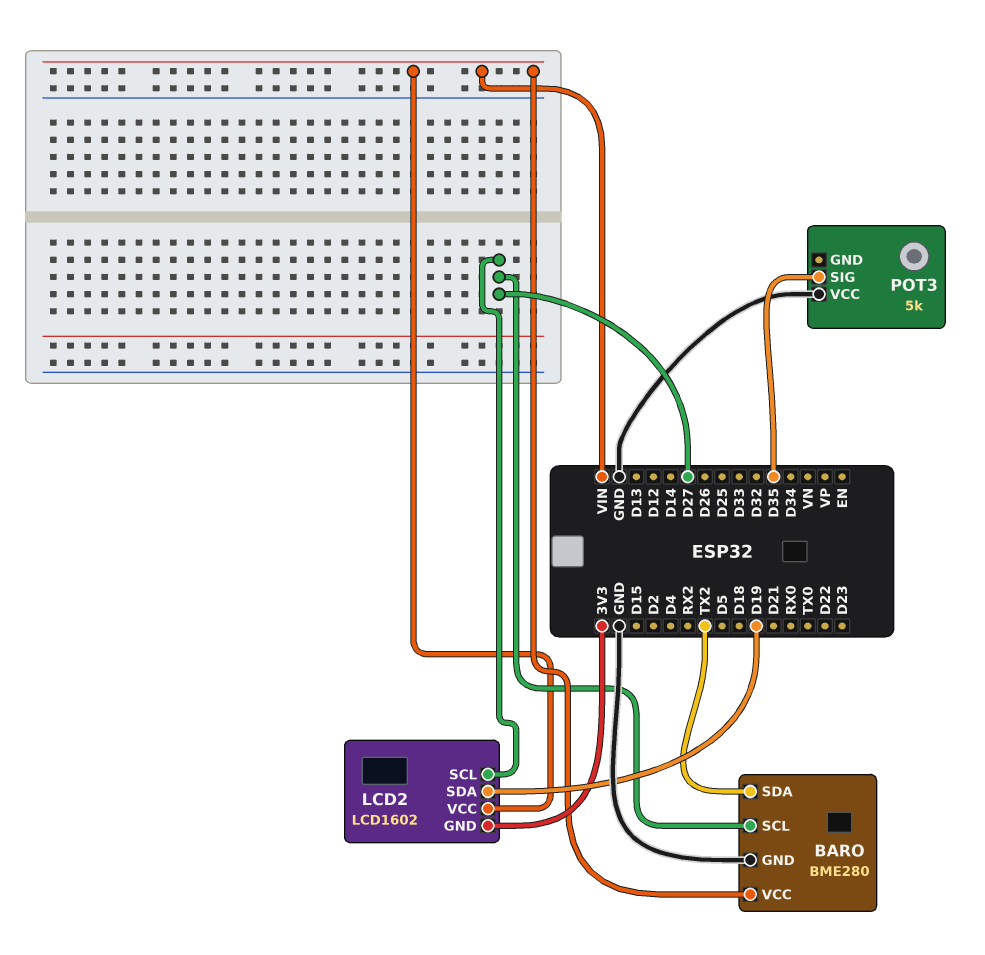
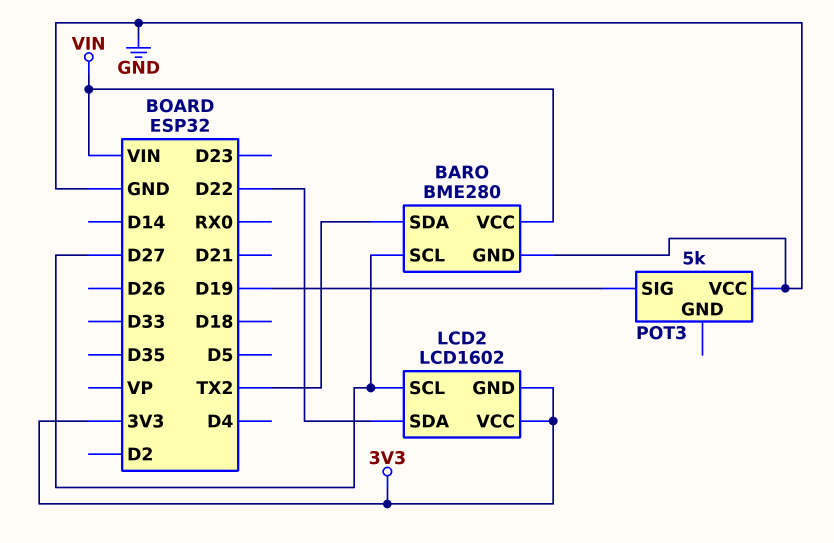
LCD2 pin SDA: D19 -> D22
LCD2 pin VCC: VIN -> 3V3
POT3 pin SIG: D35 -> D19

